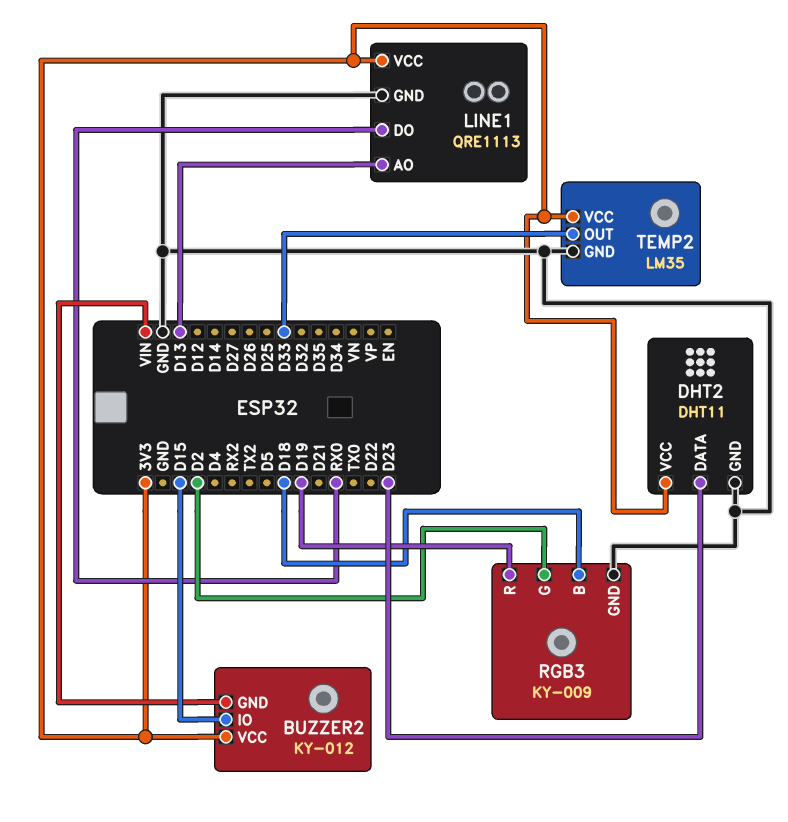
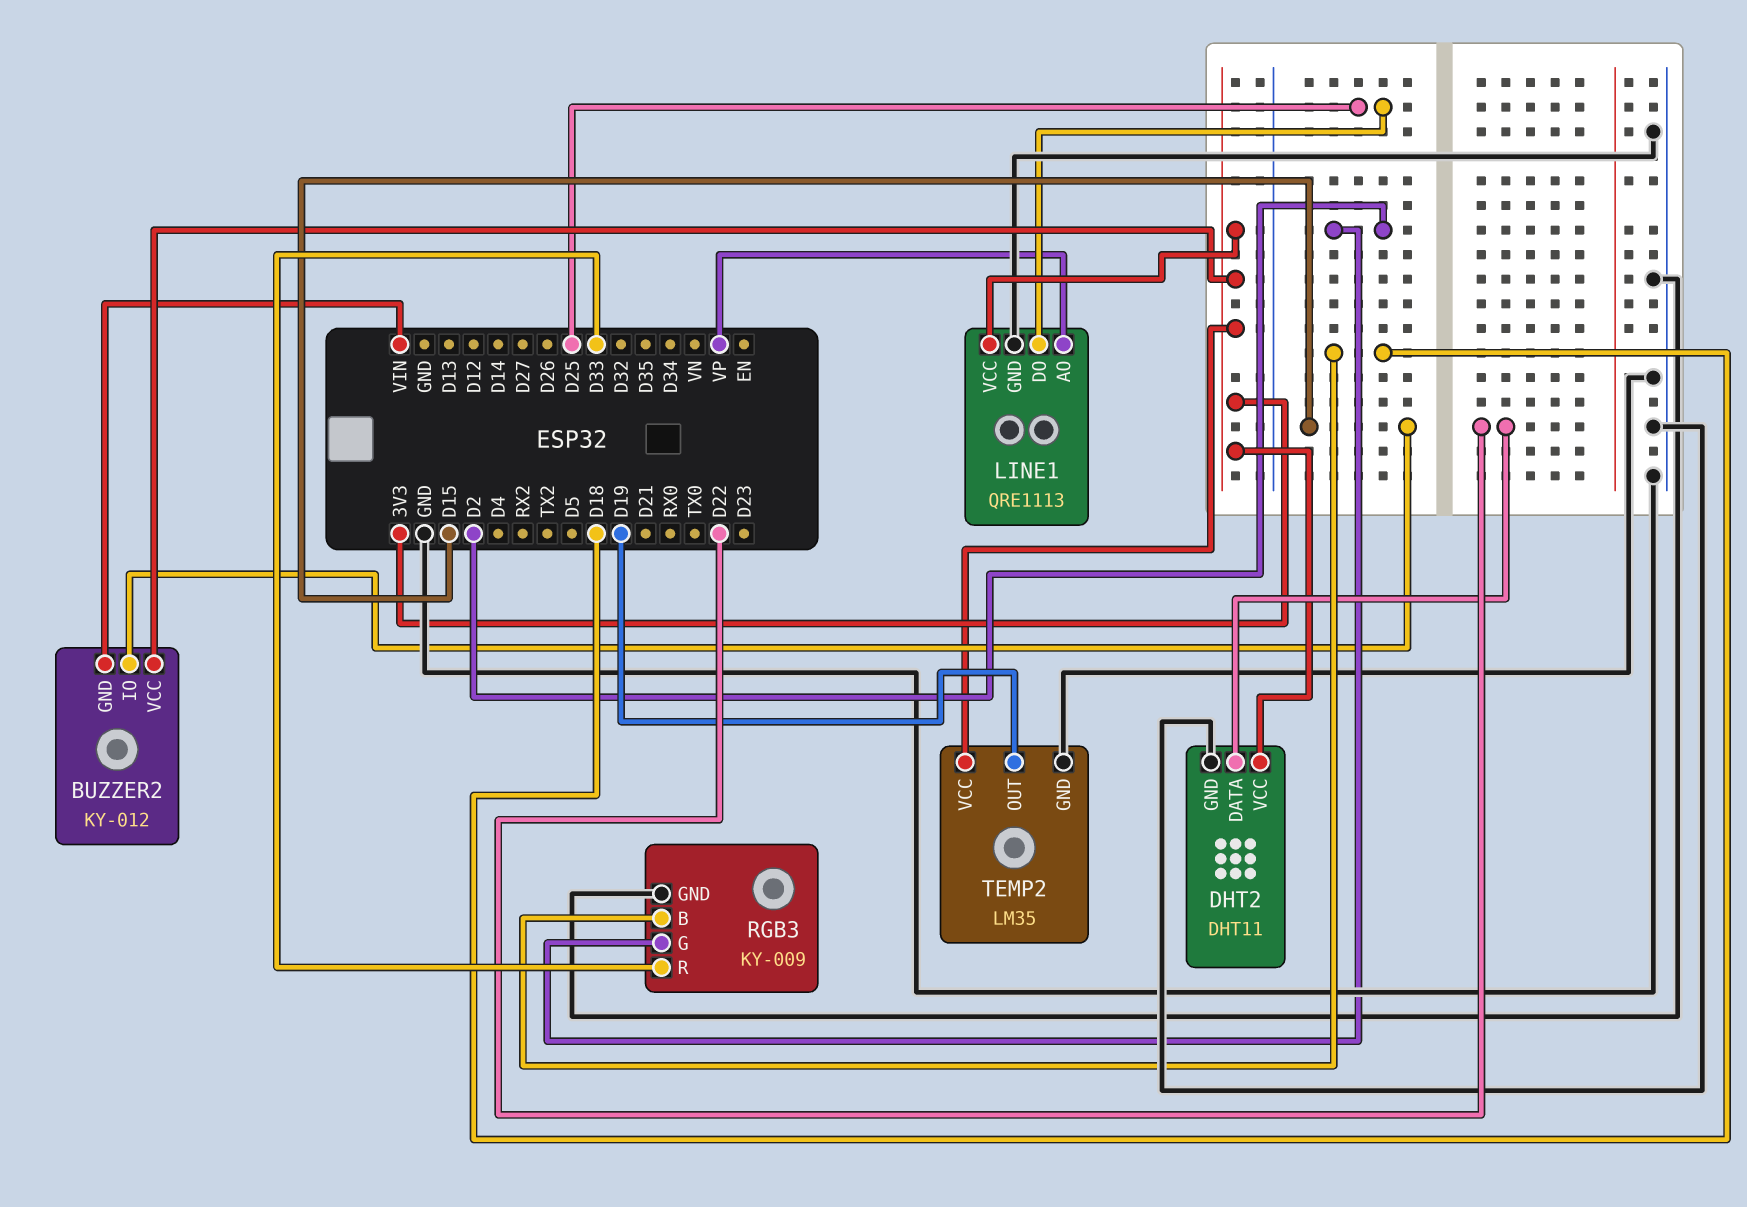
DHT2 pin DATA: D23 -> D22
LINE1 pin AO: D13 -> VP
LINE1 pin DO: RX0 -> D25
RGB3 pin R: D19 -> D33
TEMP2 pin OUT: D33 -> D19

